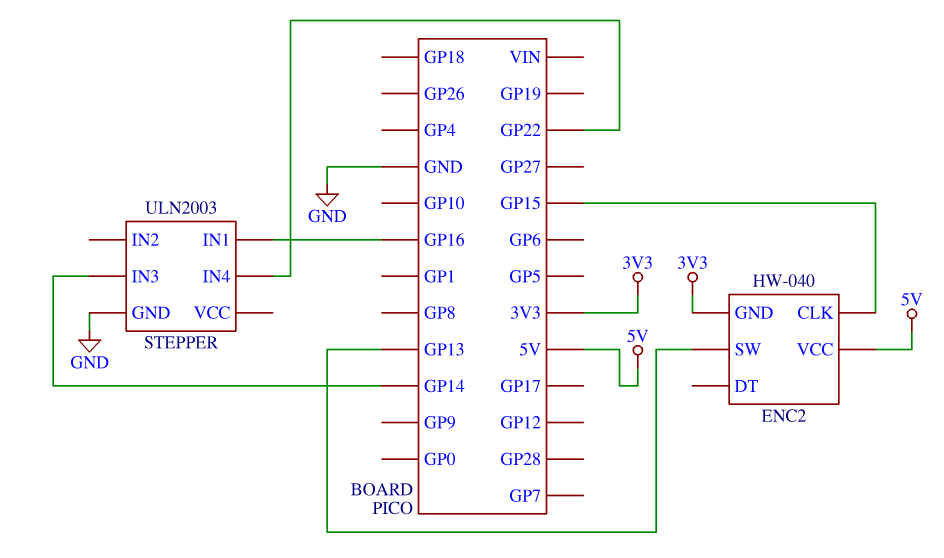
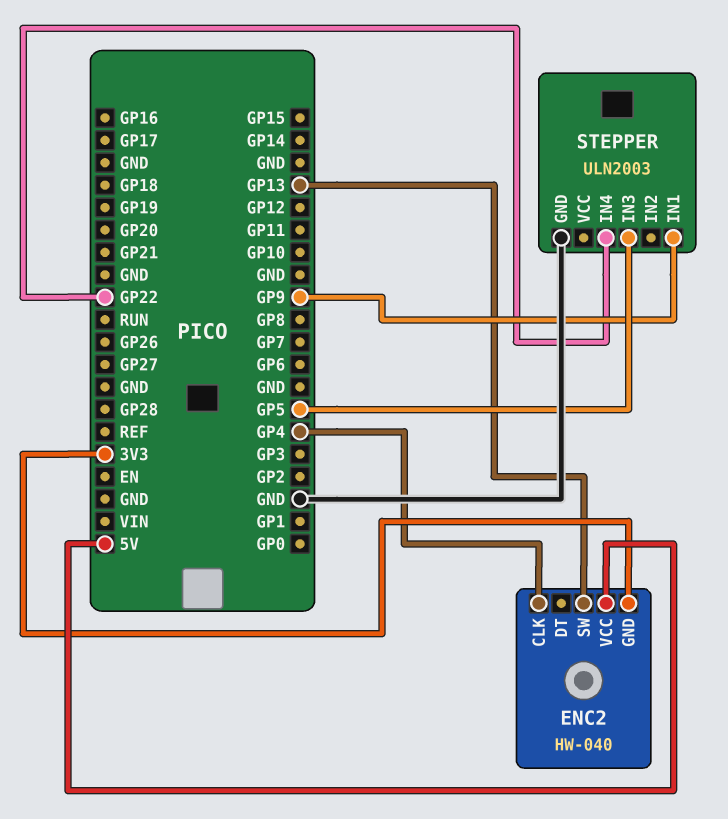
ENC2 pin CLK: GP15 -> GP4
STEPPER pin IN1: GP16 -> GP9
STEPPER pin IN3: GP14 -> GP5

